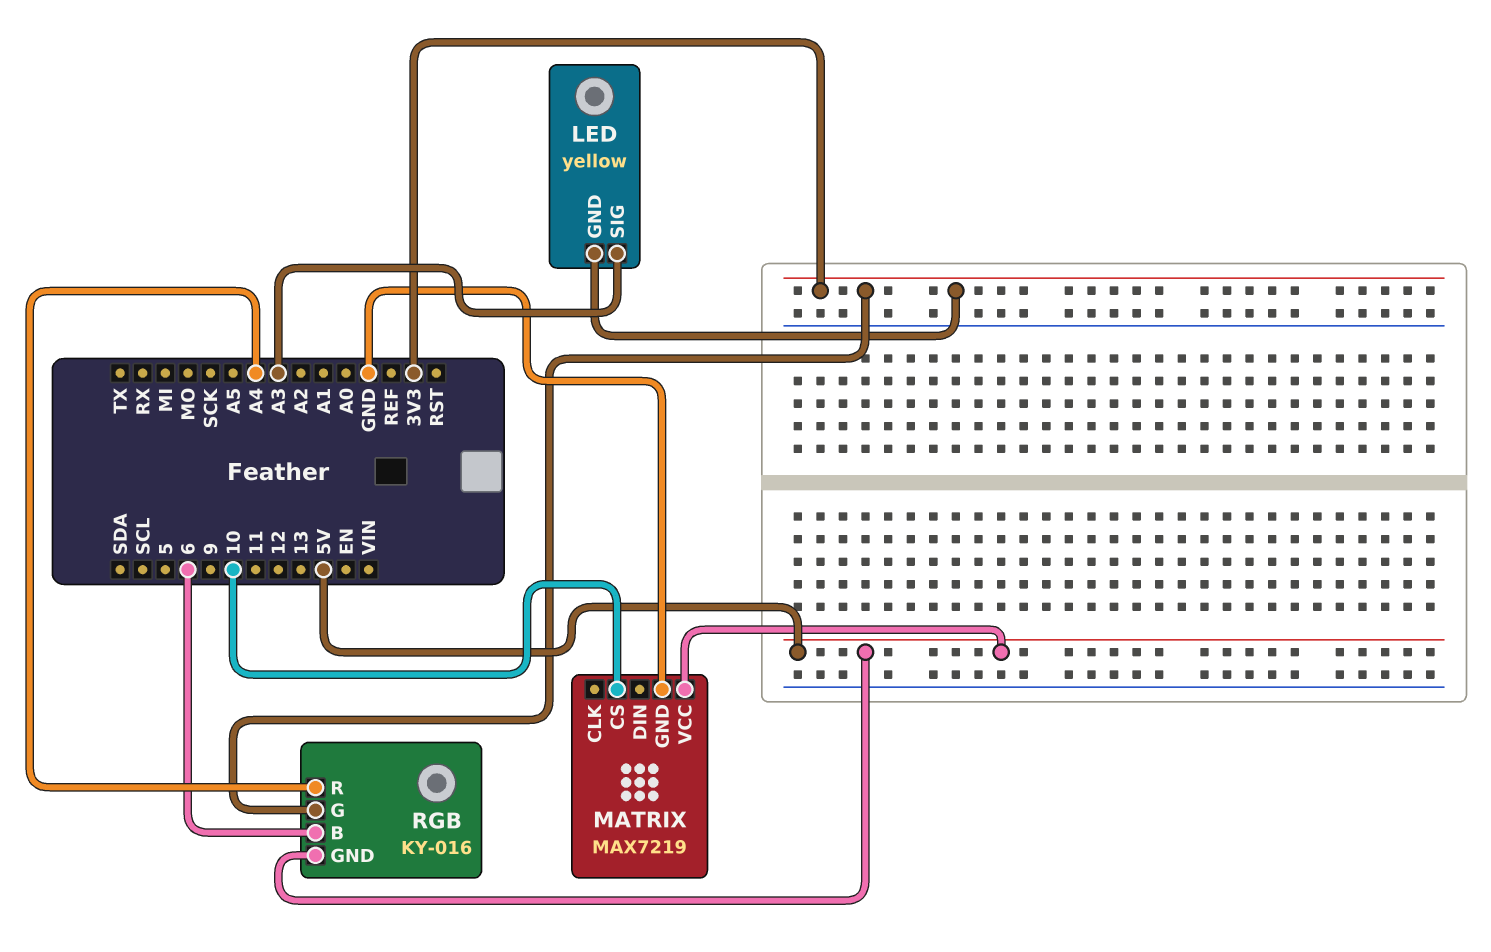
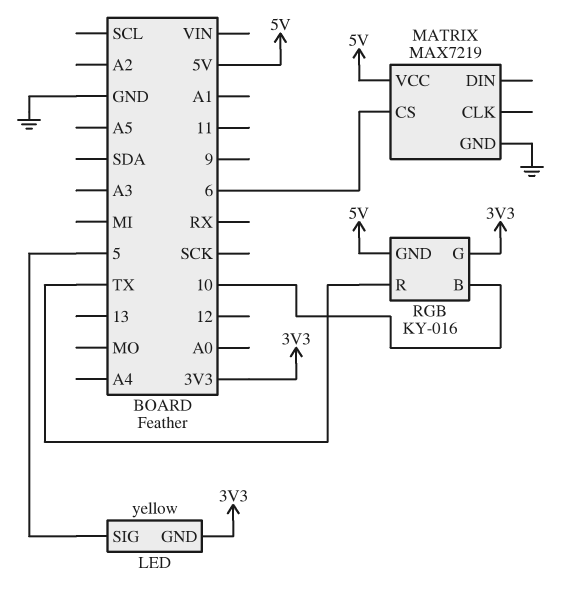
LED pin SIG: A3 -> 5
MATRIX pin CS: 10 -> 6
RGB pin B: 6 -> 10
RGB pin R: A4 -> TX

